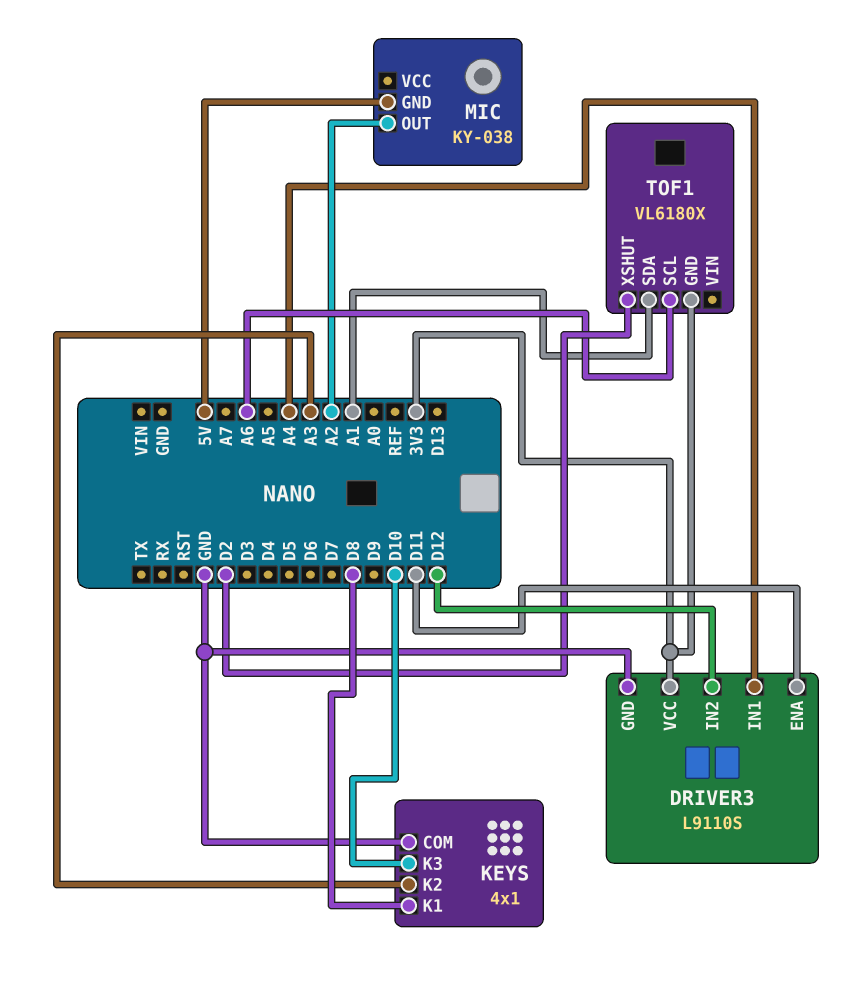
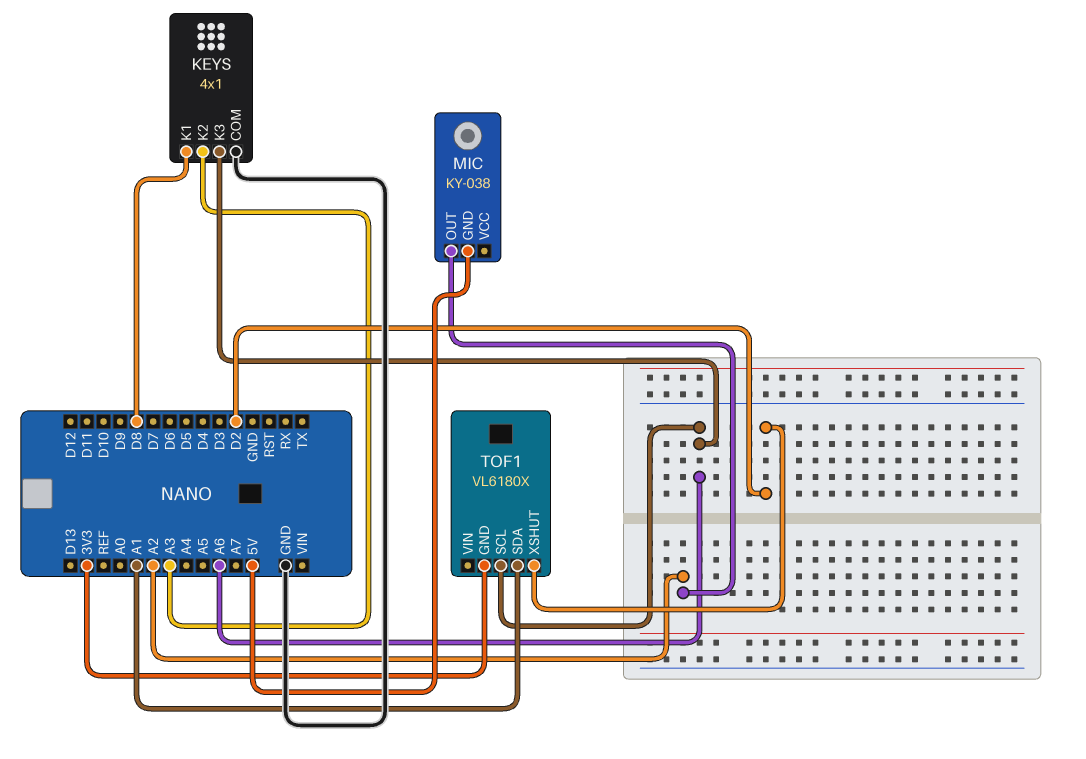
DRIVER3: L9110S -> none
DRIVER3 pin ENA: D11 -> none
DRIVER3 pin GND: GND -> none
DRIVER3 pin IN1: A4 -> none
DRIVER3 pin IN2: D12 -> none
DRIVER3 pin VCC: 3V3 -> none
KEYS pin K3: D10 -> A6

